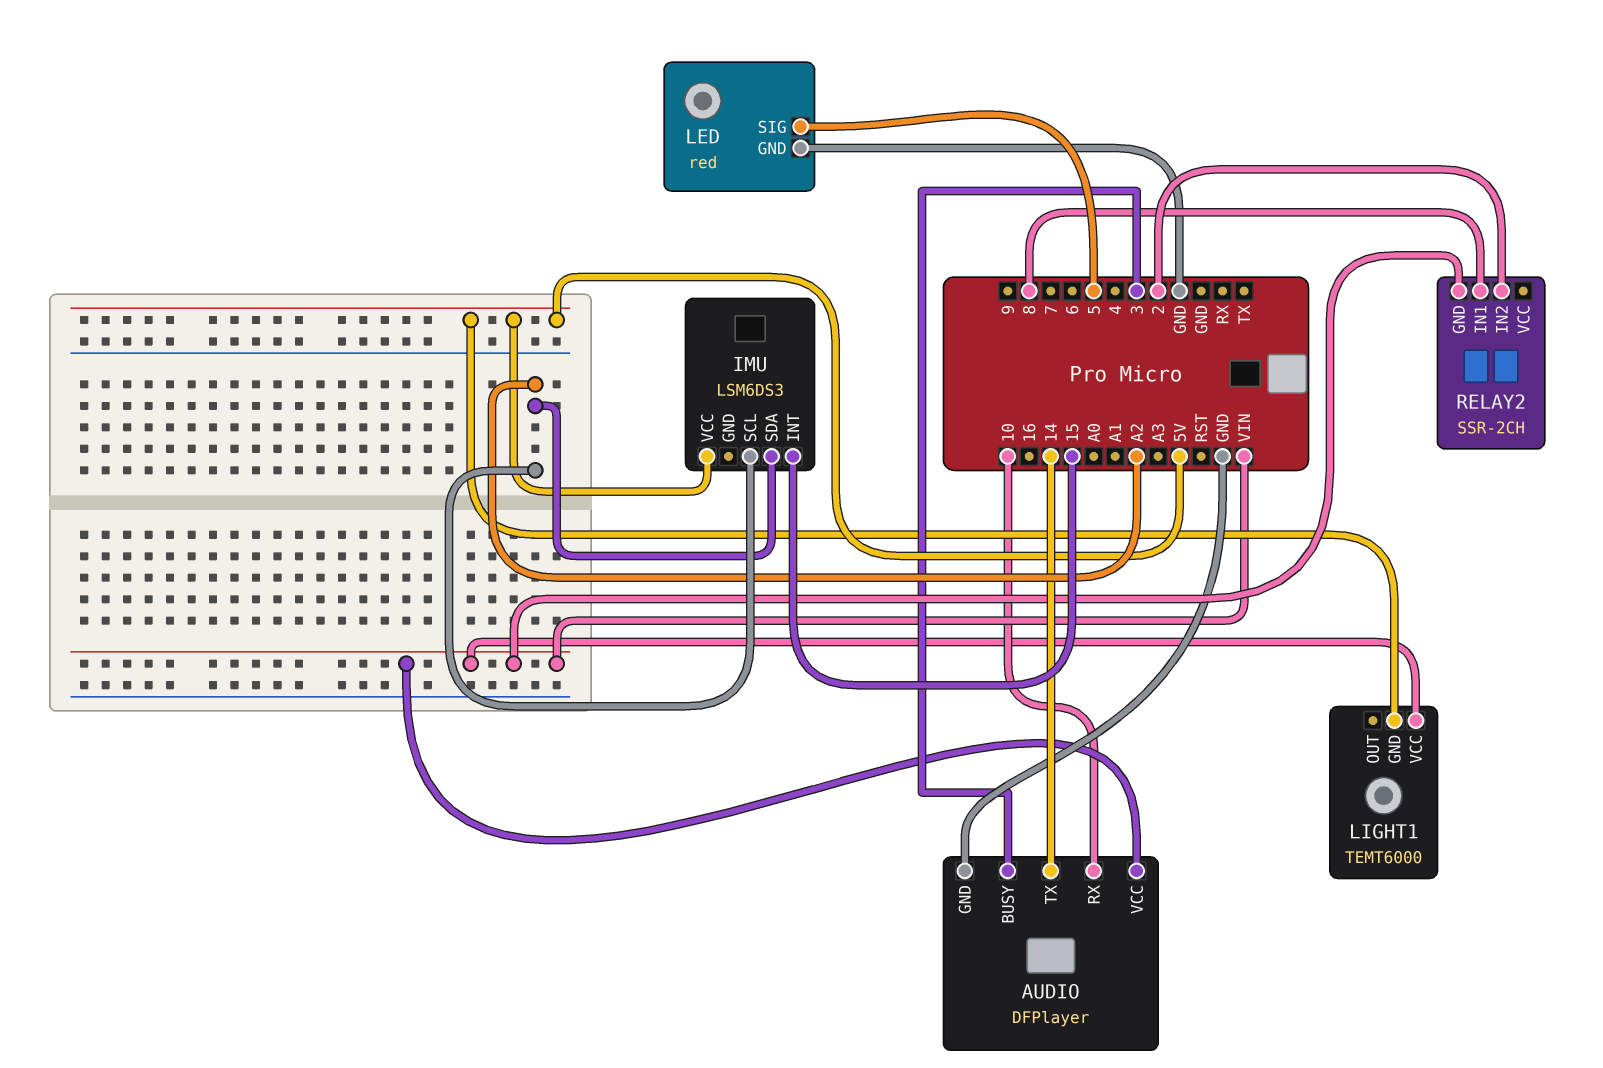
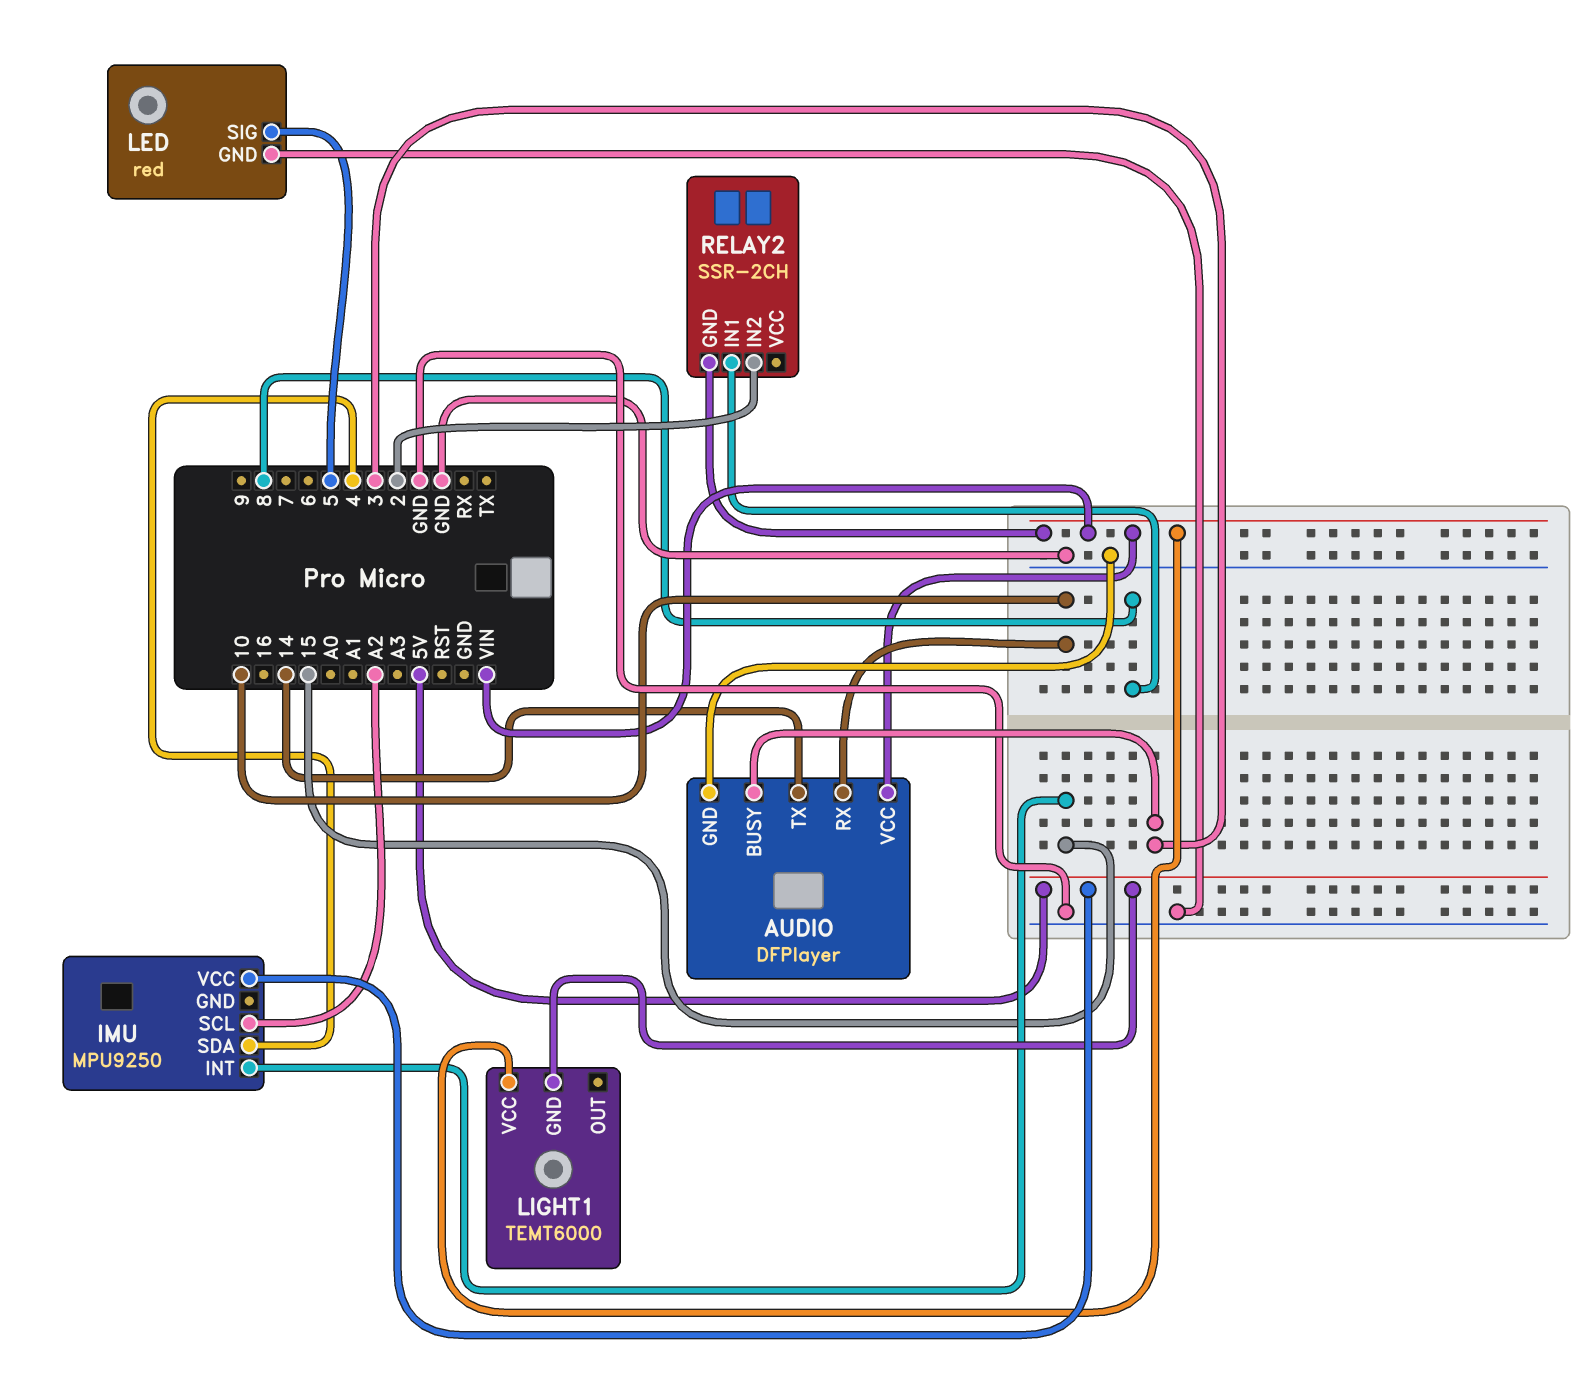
IMU: LSM6DS3 -> MPU9250
IMU pin SDA: A2 -> 4

